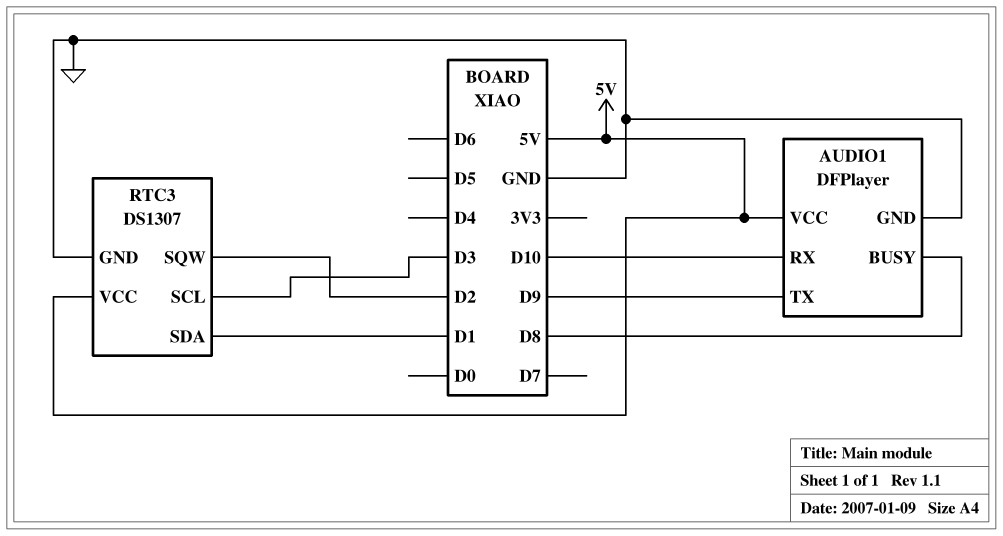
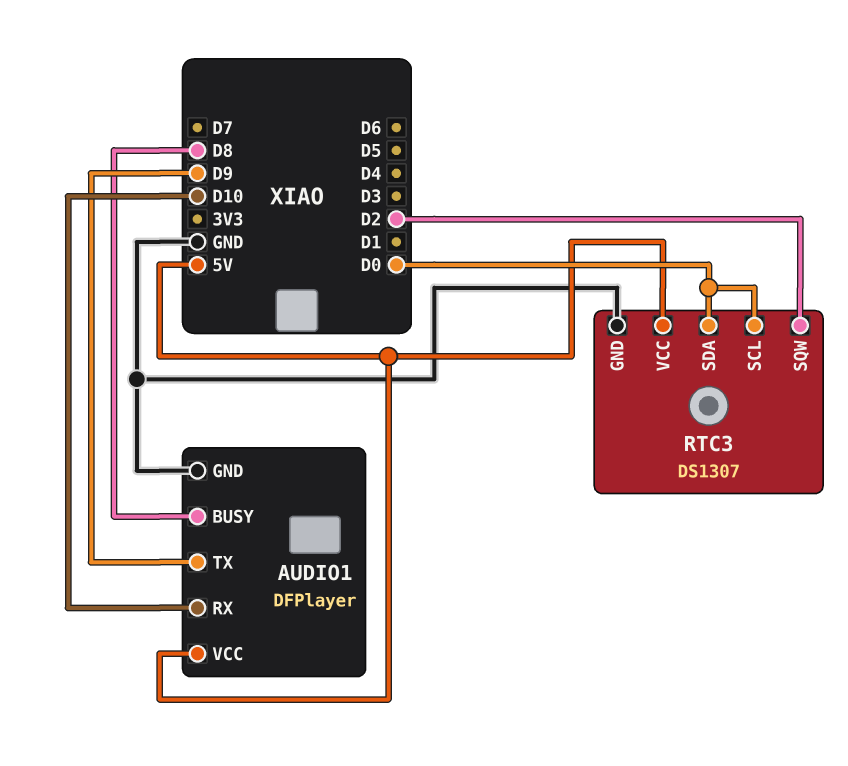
RTC3 pin SCL: D3 -> D0
RTC3 pin SDA: D1 -> D0

